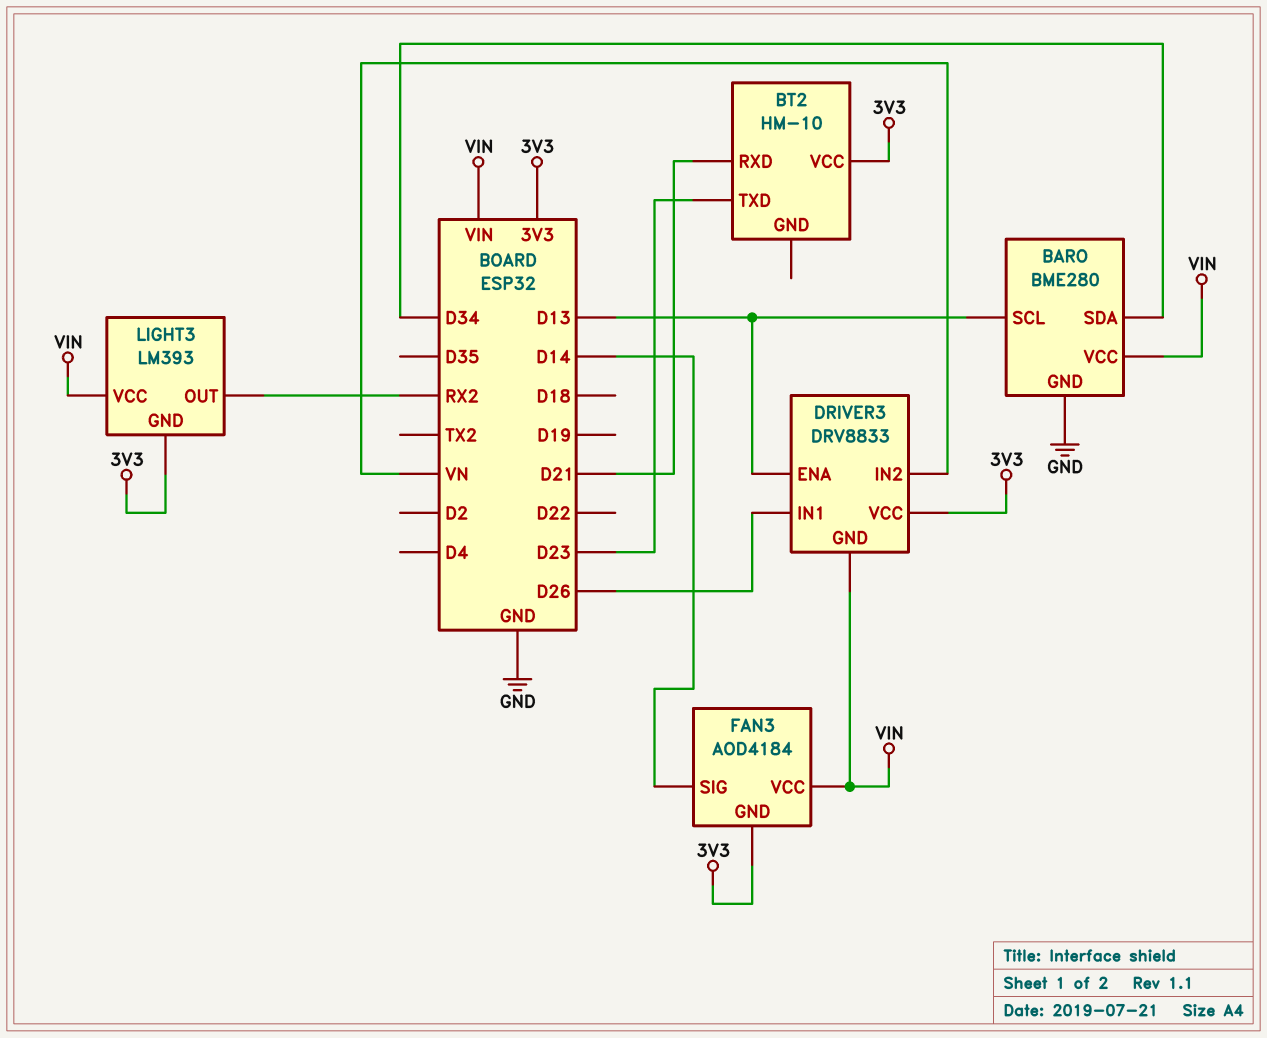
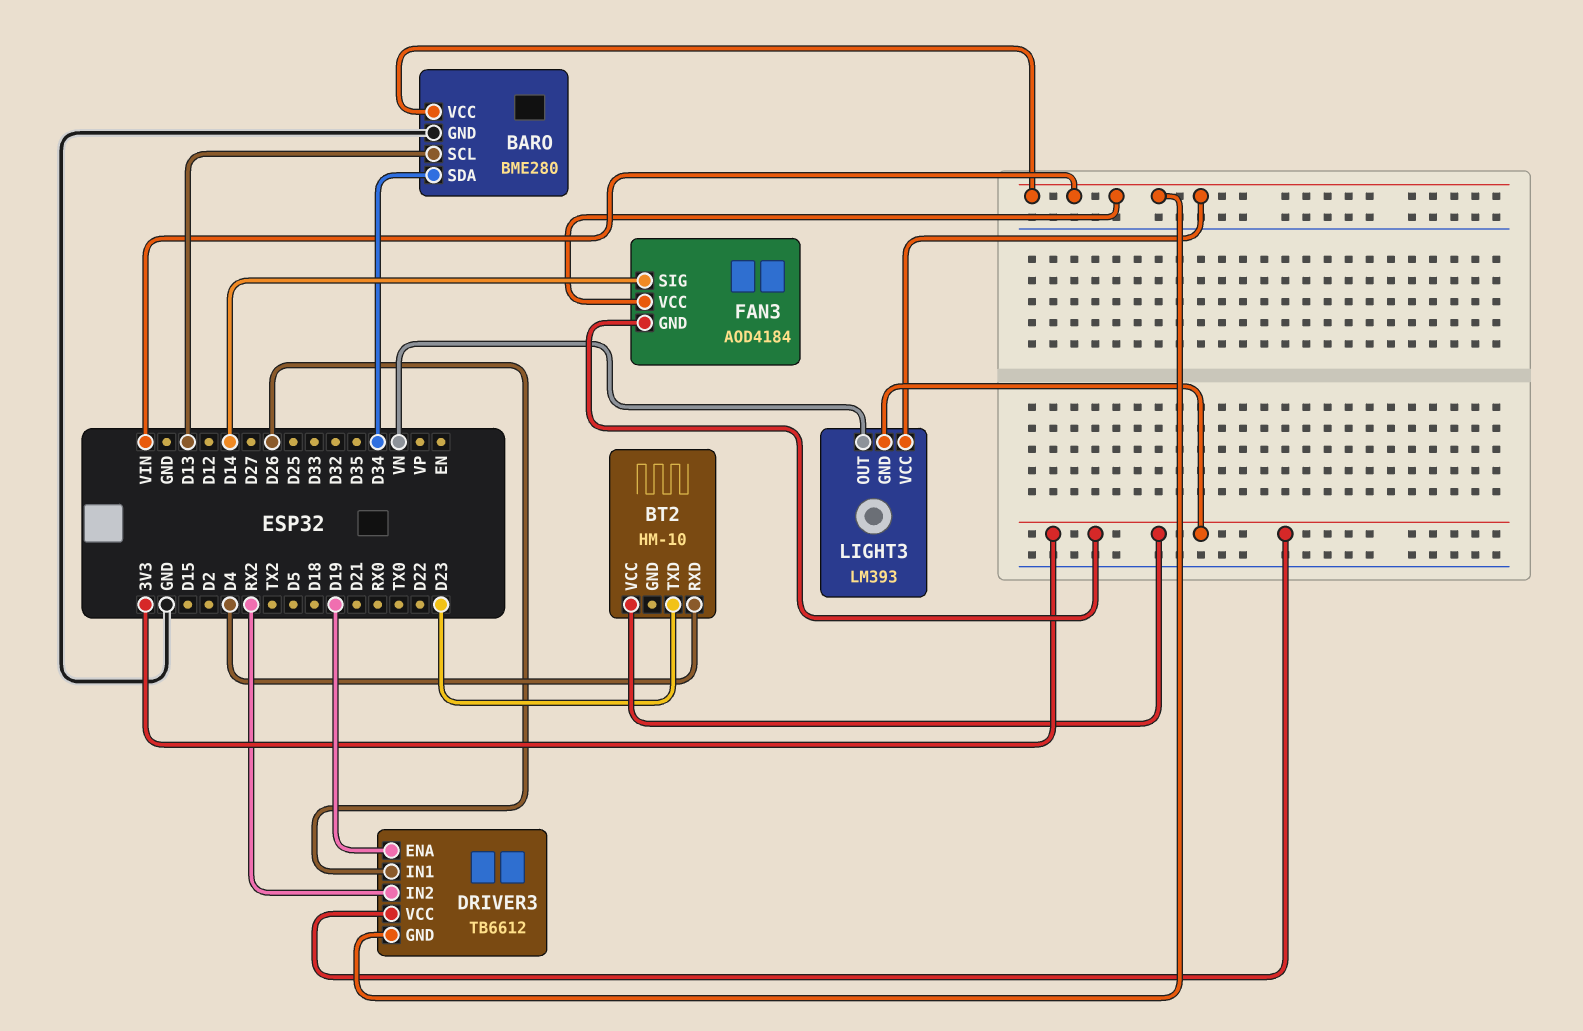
BT2 pin RXD: D21 -> D4
DRIVER3: DRV8833 -> TB6612
DRIVER3 pin ENA: D13 -> D19
DRIVER3 pin IN2: VN -> RX2
LIGHT3 pin OUT: RX2 -> VN

